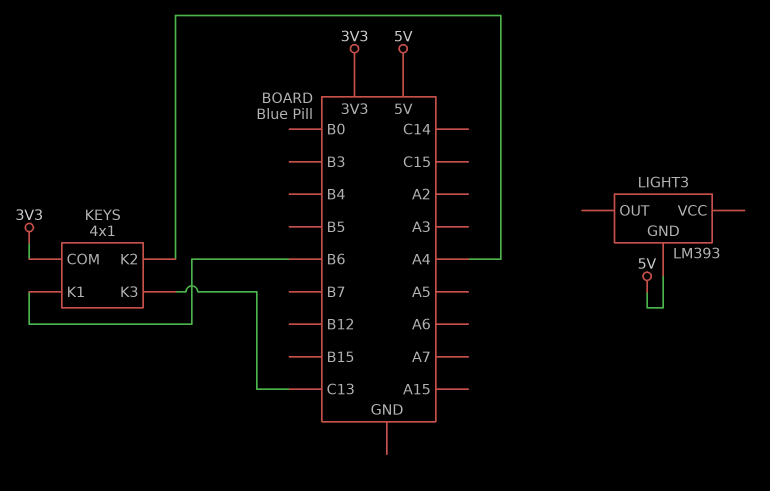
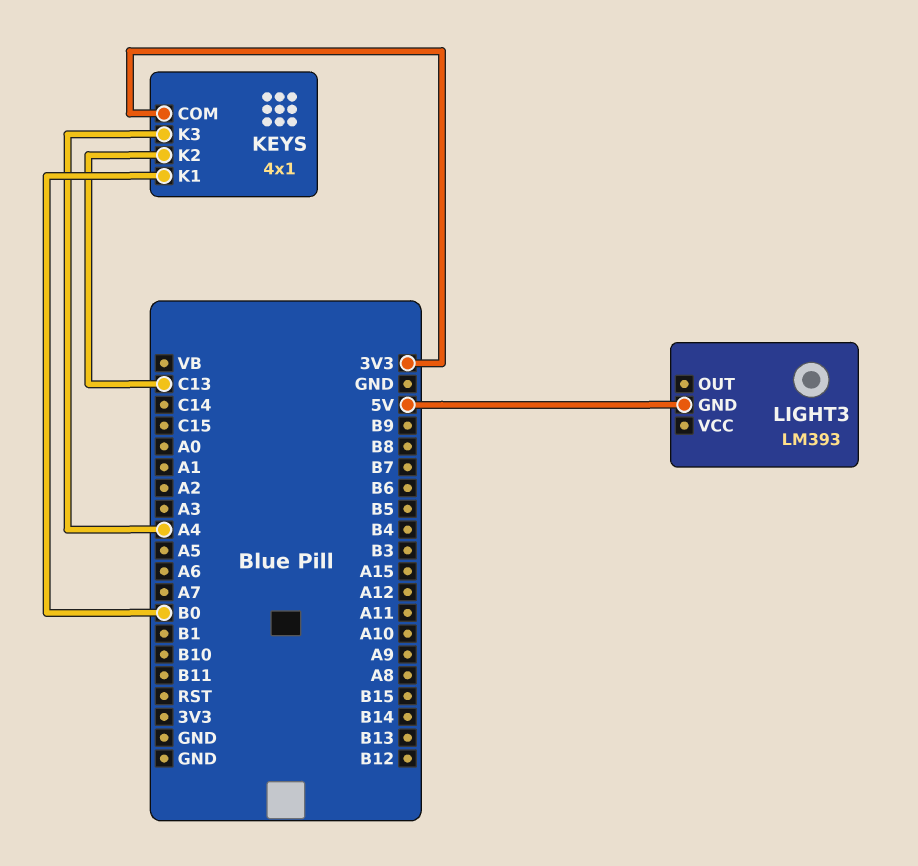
KEYS pin K1: B6 -> B0
KEYS pin K2: A4 -> C13
KEYS pin K3: C13 -> A4

